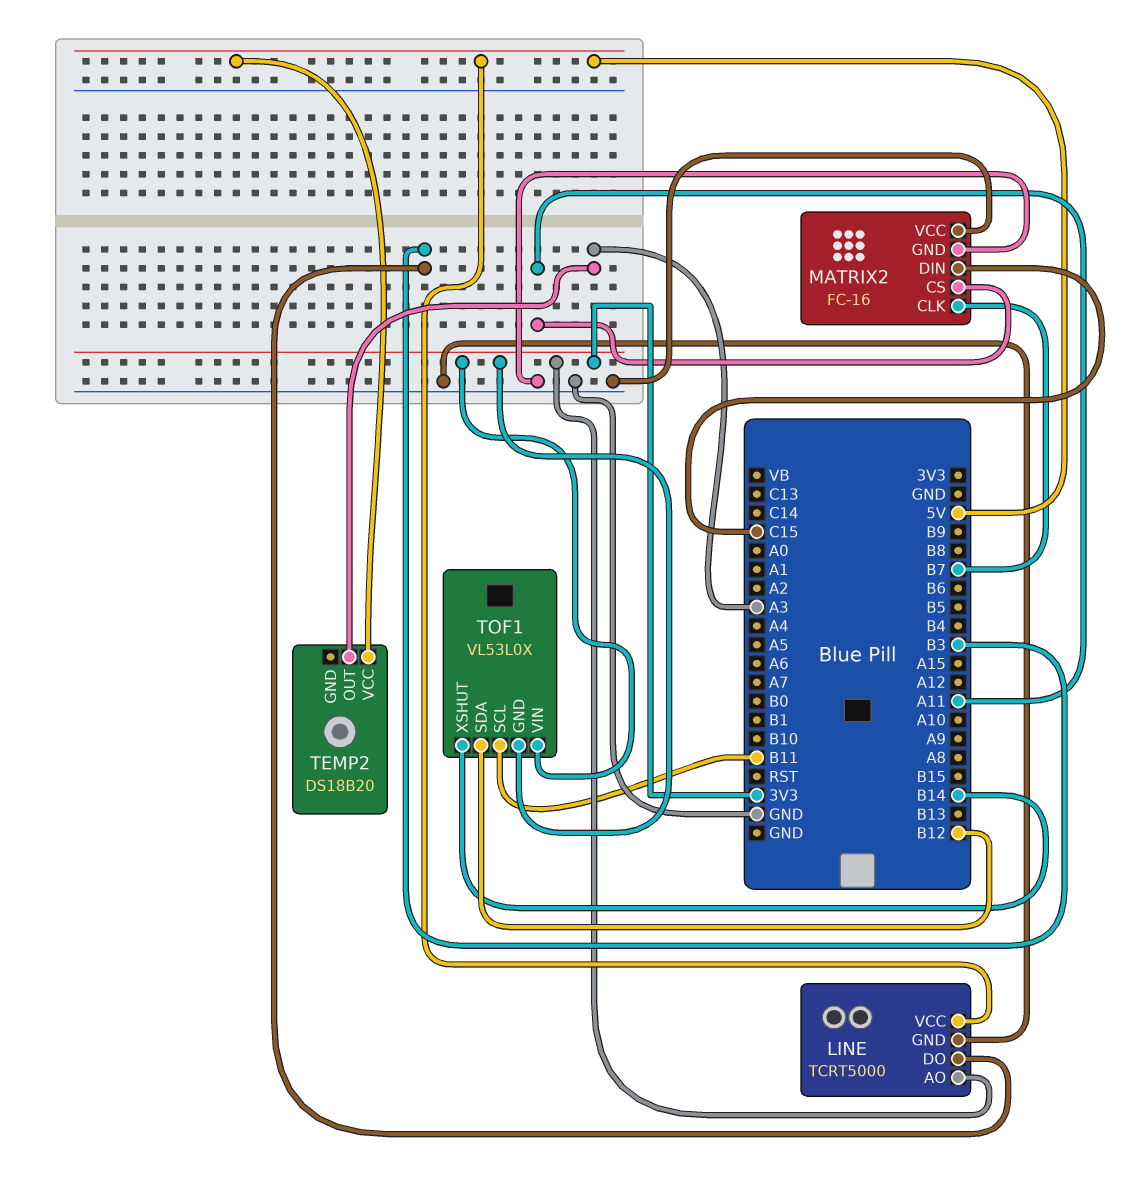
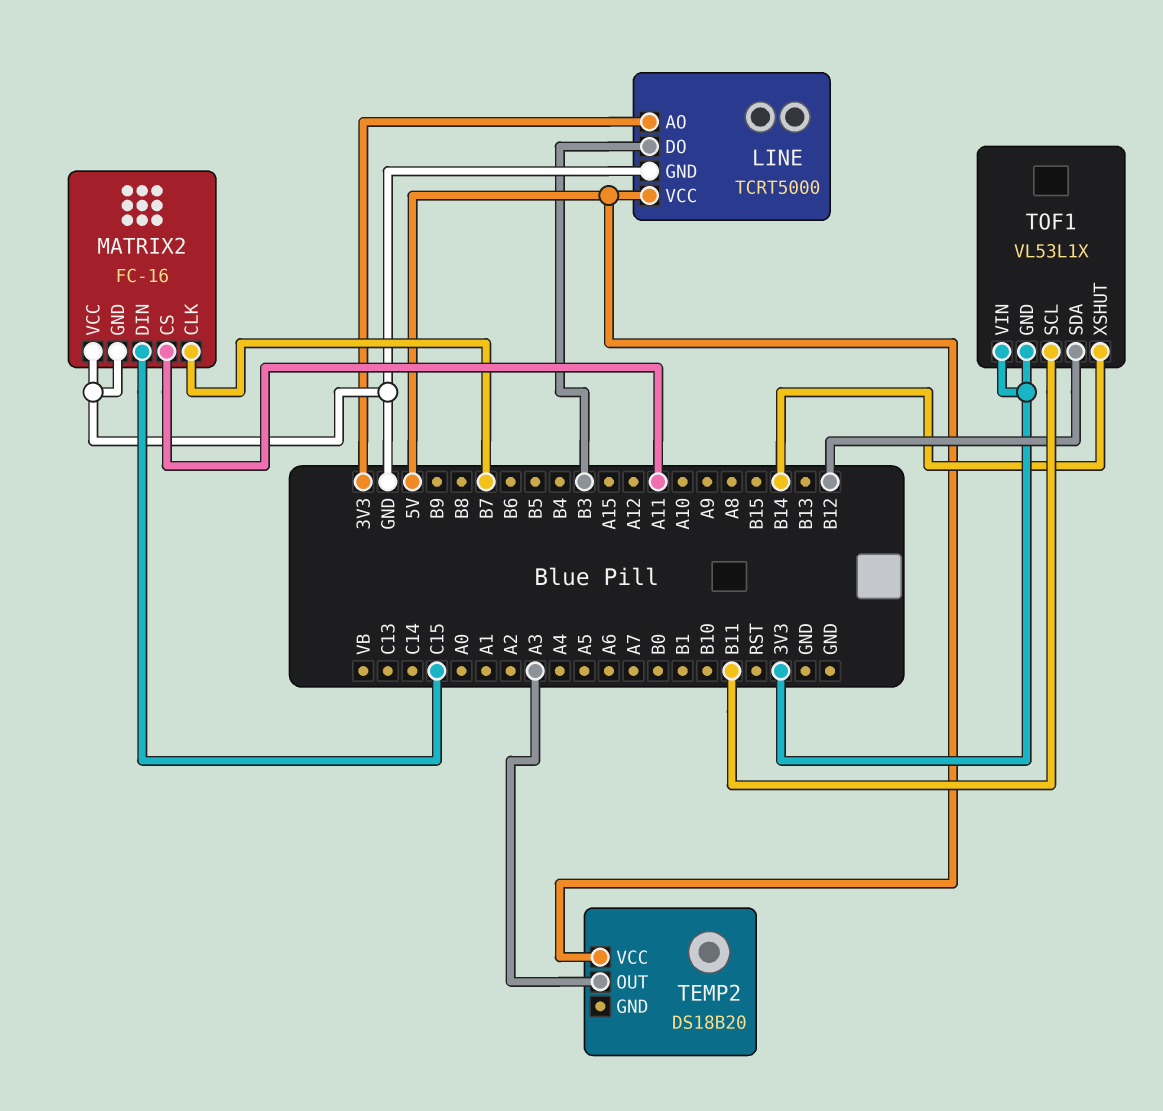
TOF1: VL53L0X -> VL53L1X

